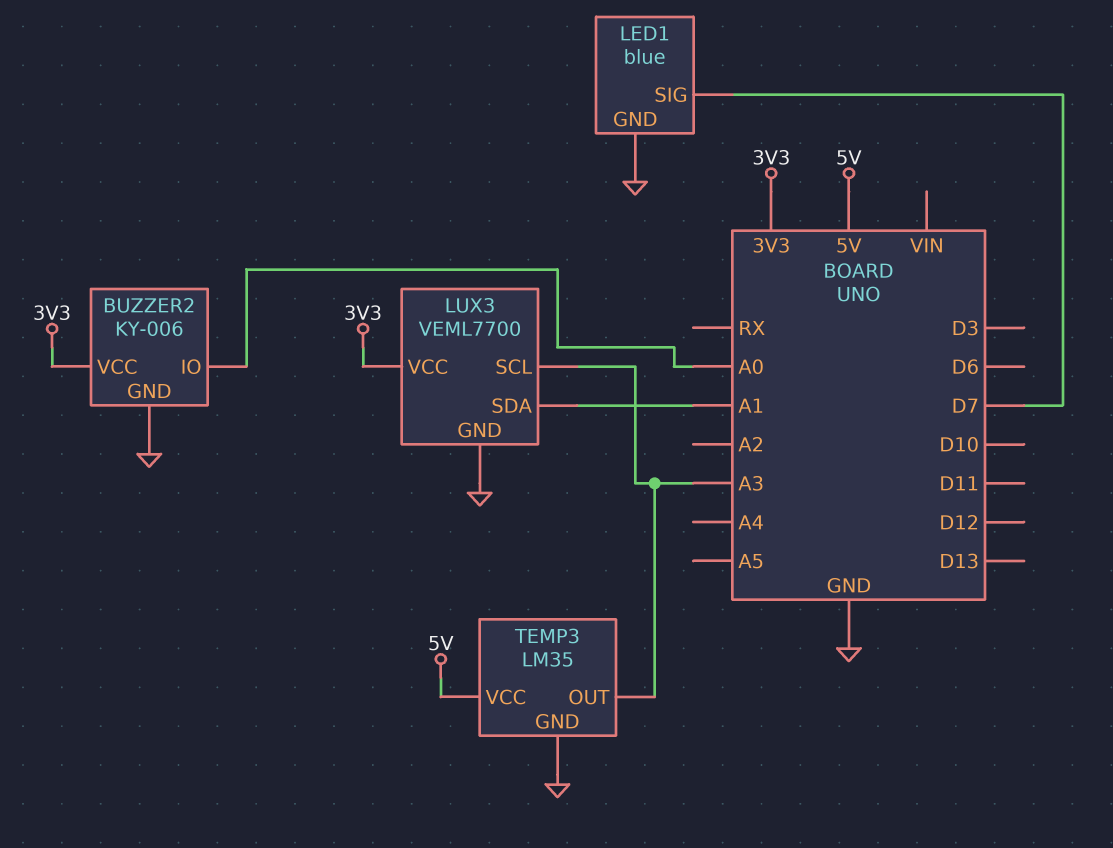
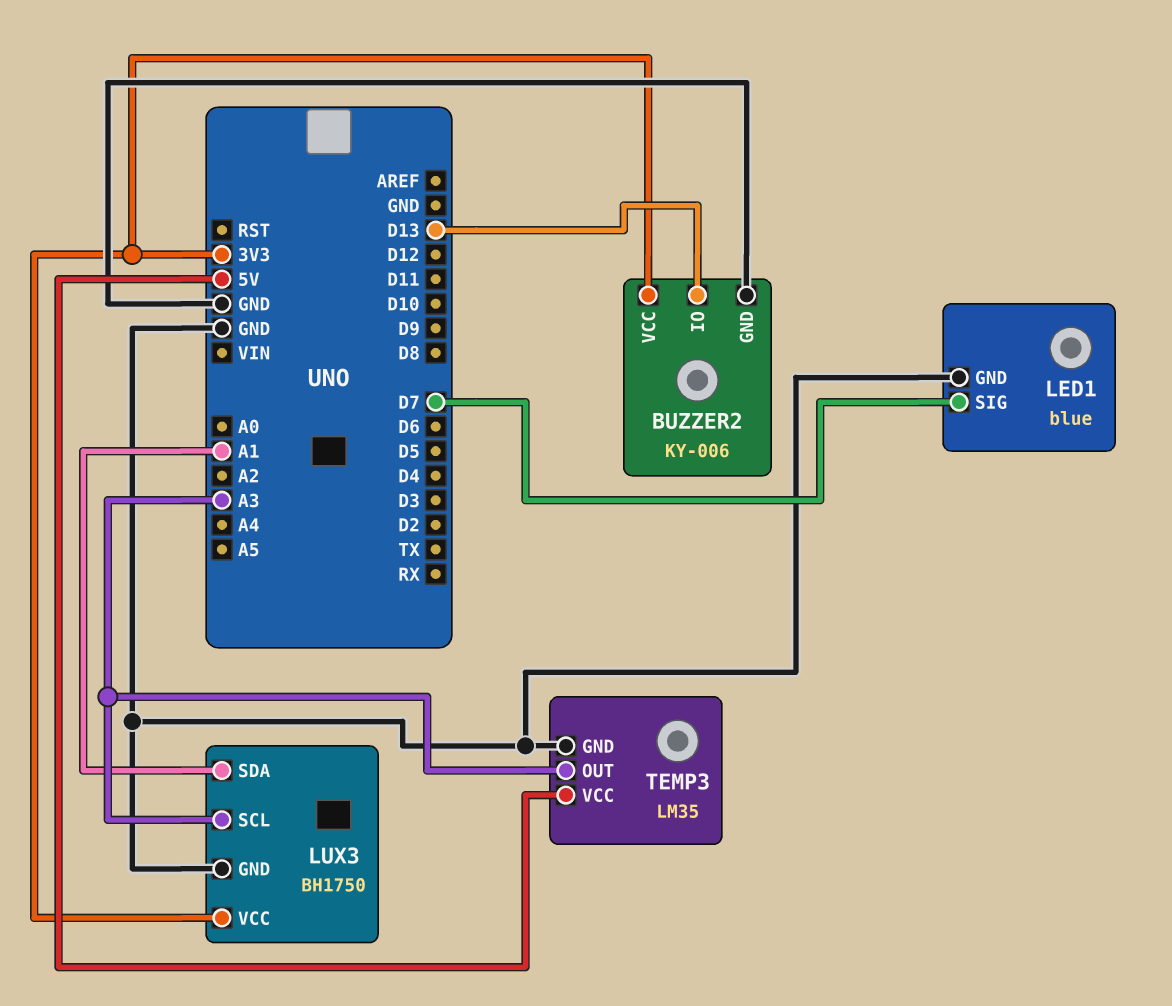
BUZZER2 pin IO: A0 -> D13
LUX3: VEML7700 -> BH1750

